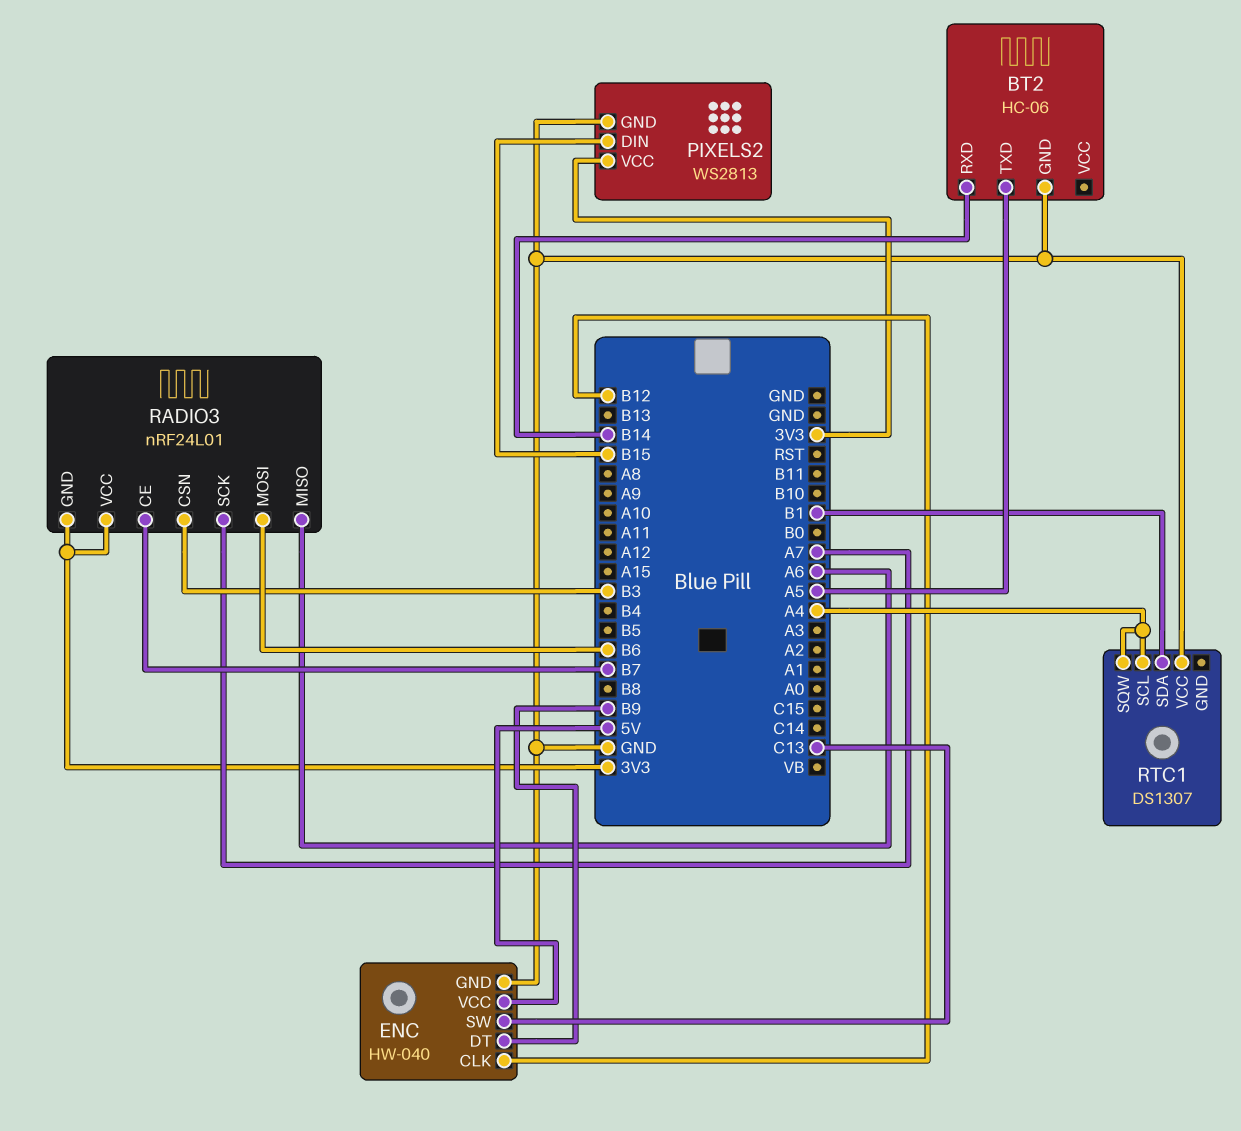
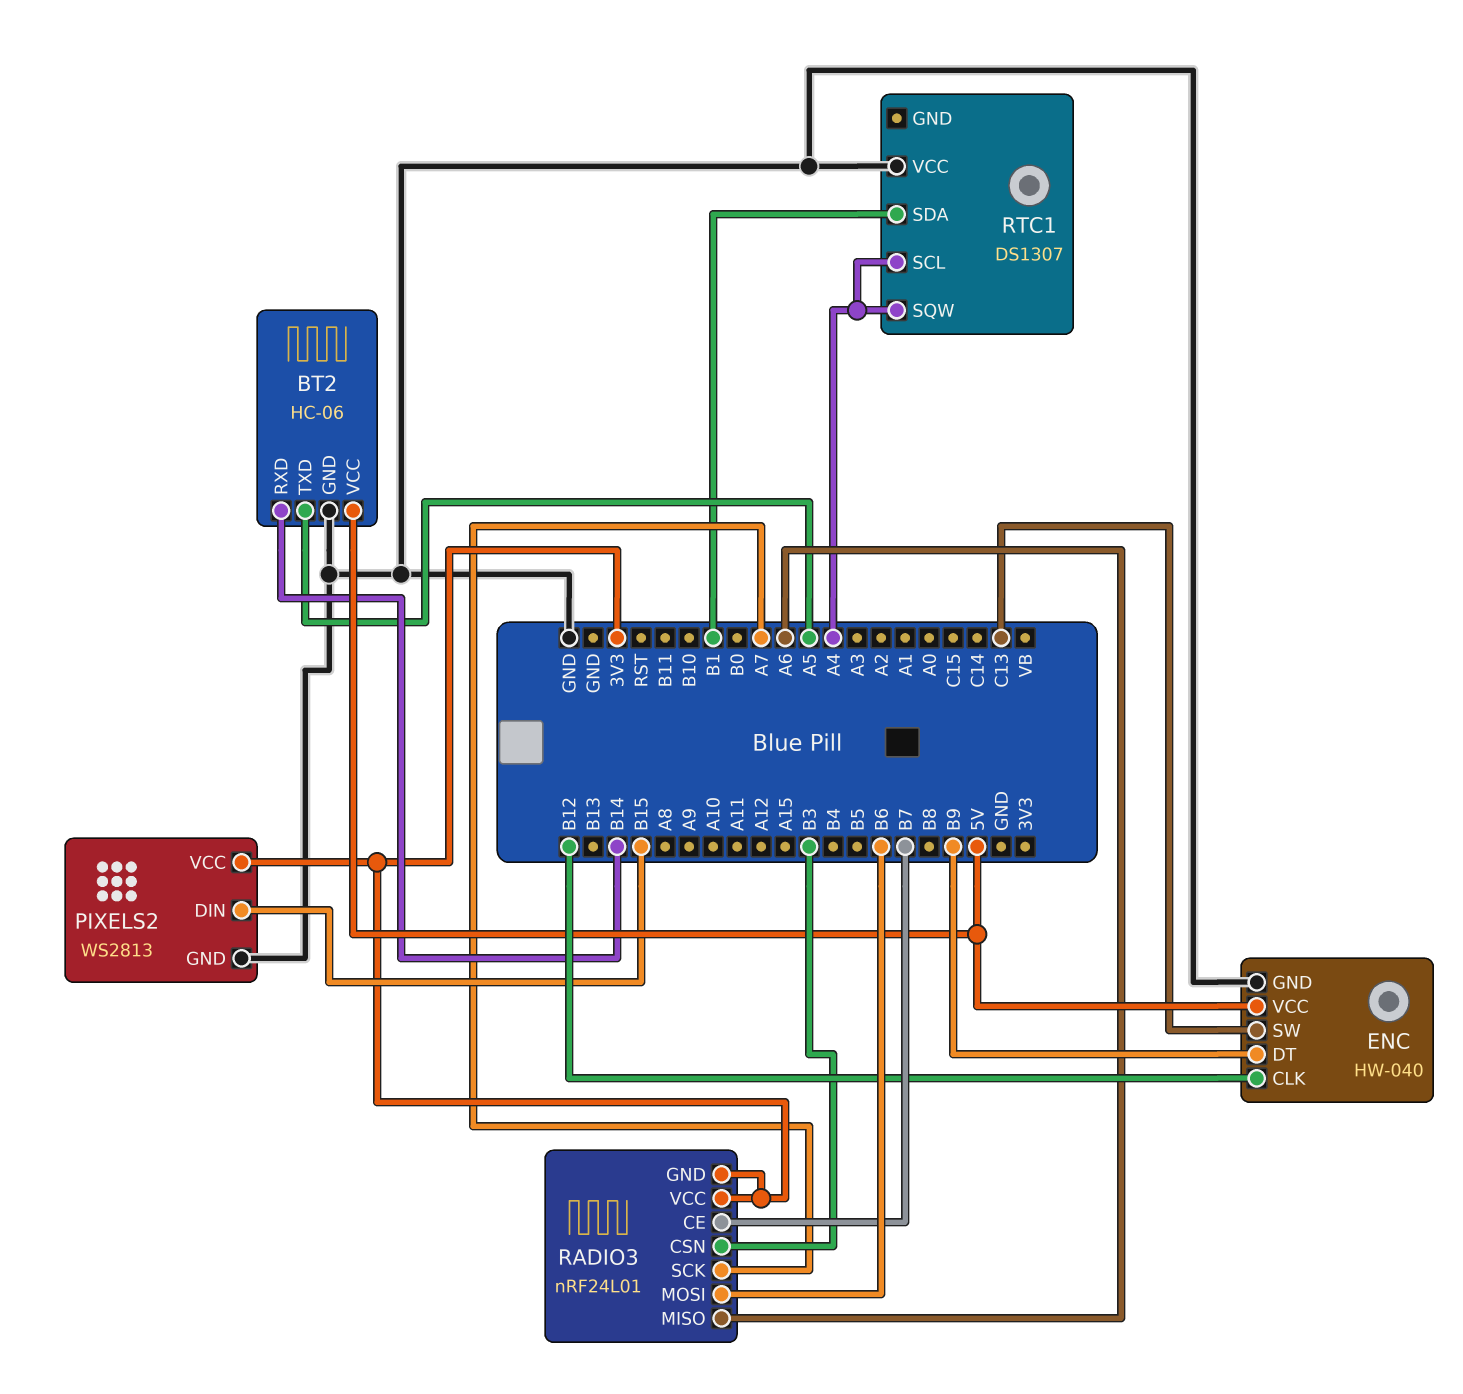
BT2 pin VCC: none -> 5V

